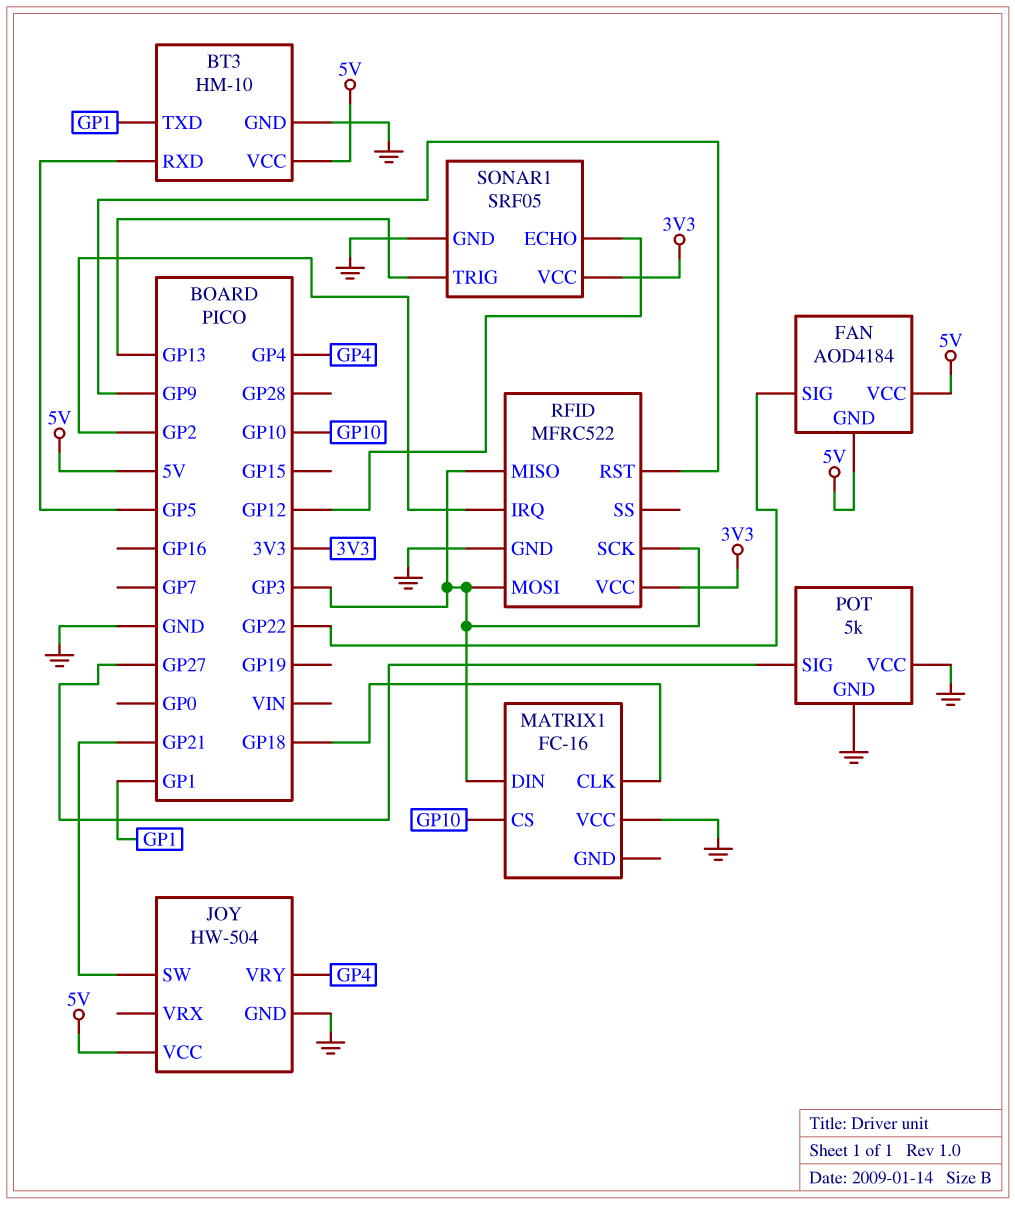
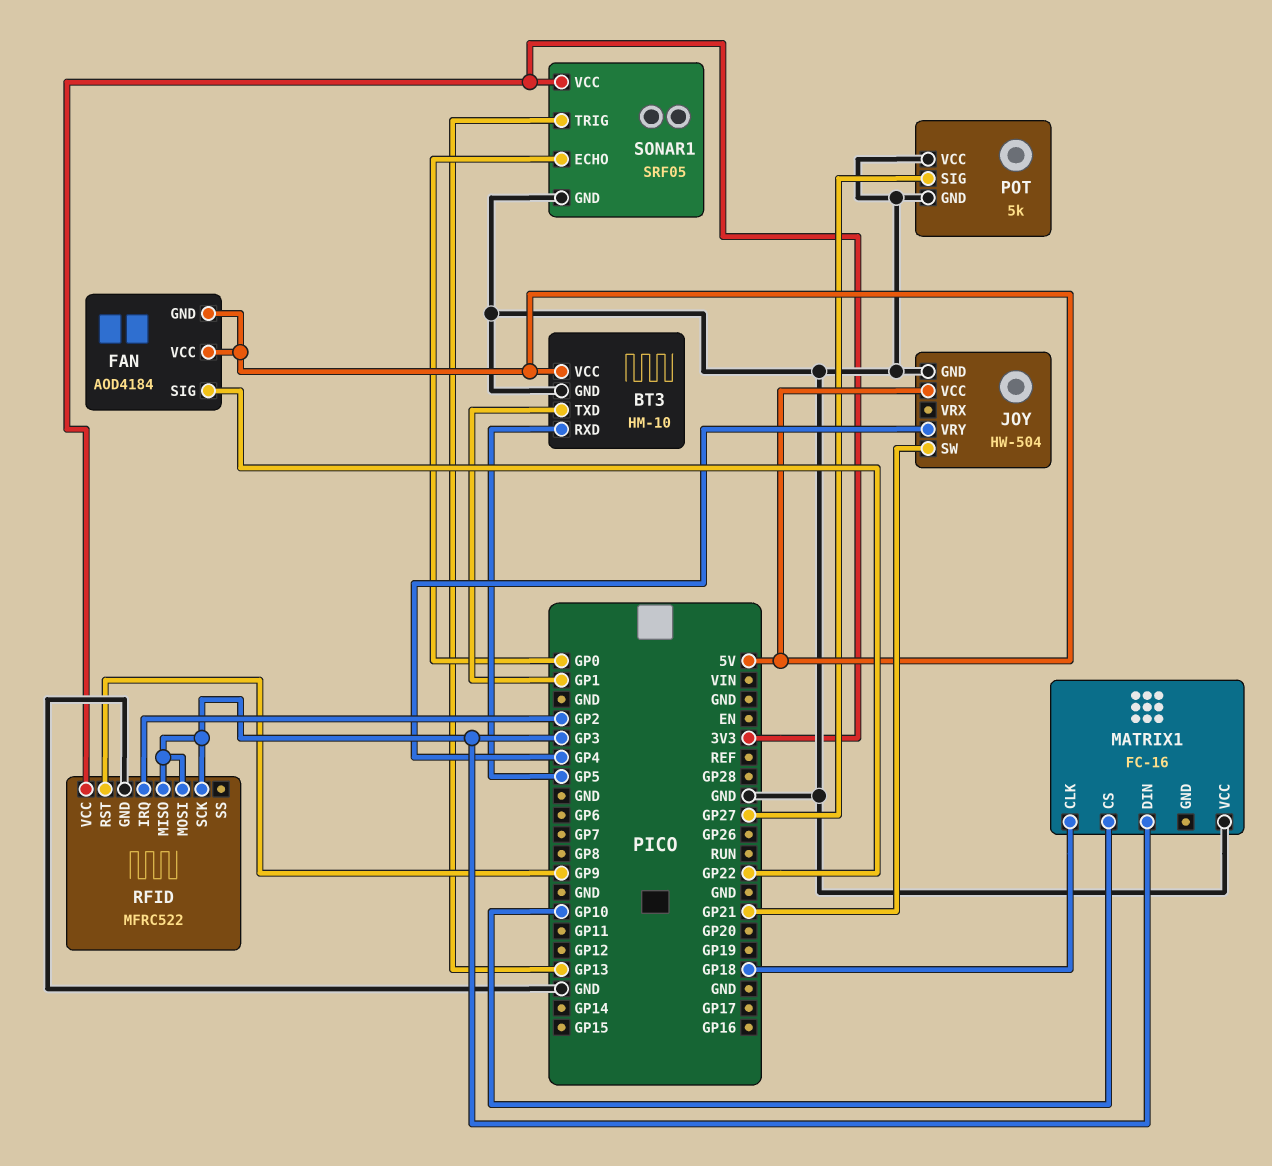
SONAR1 pin ECHO: GP12 -> GP0

